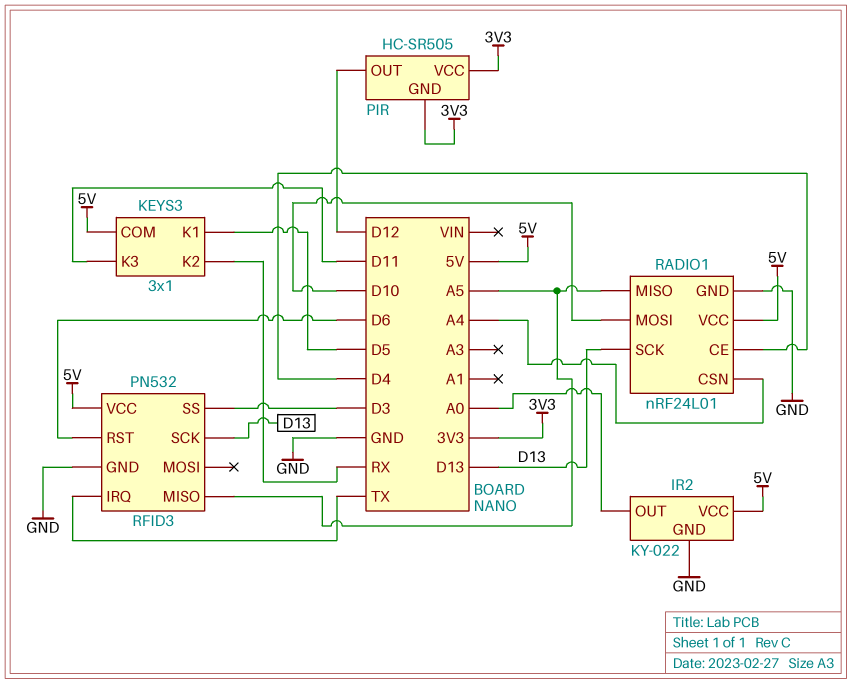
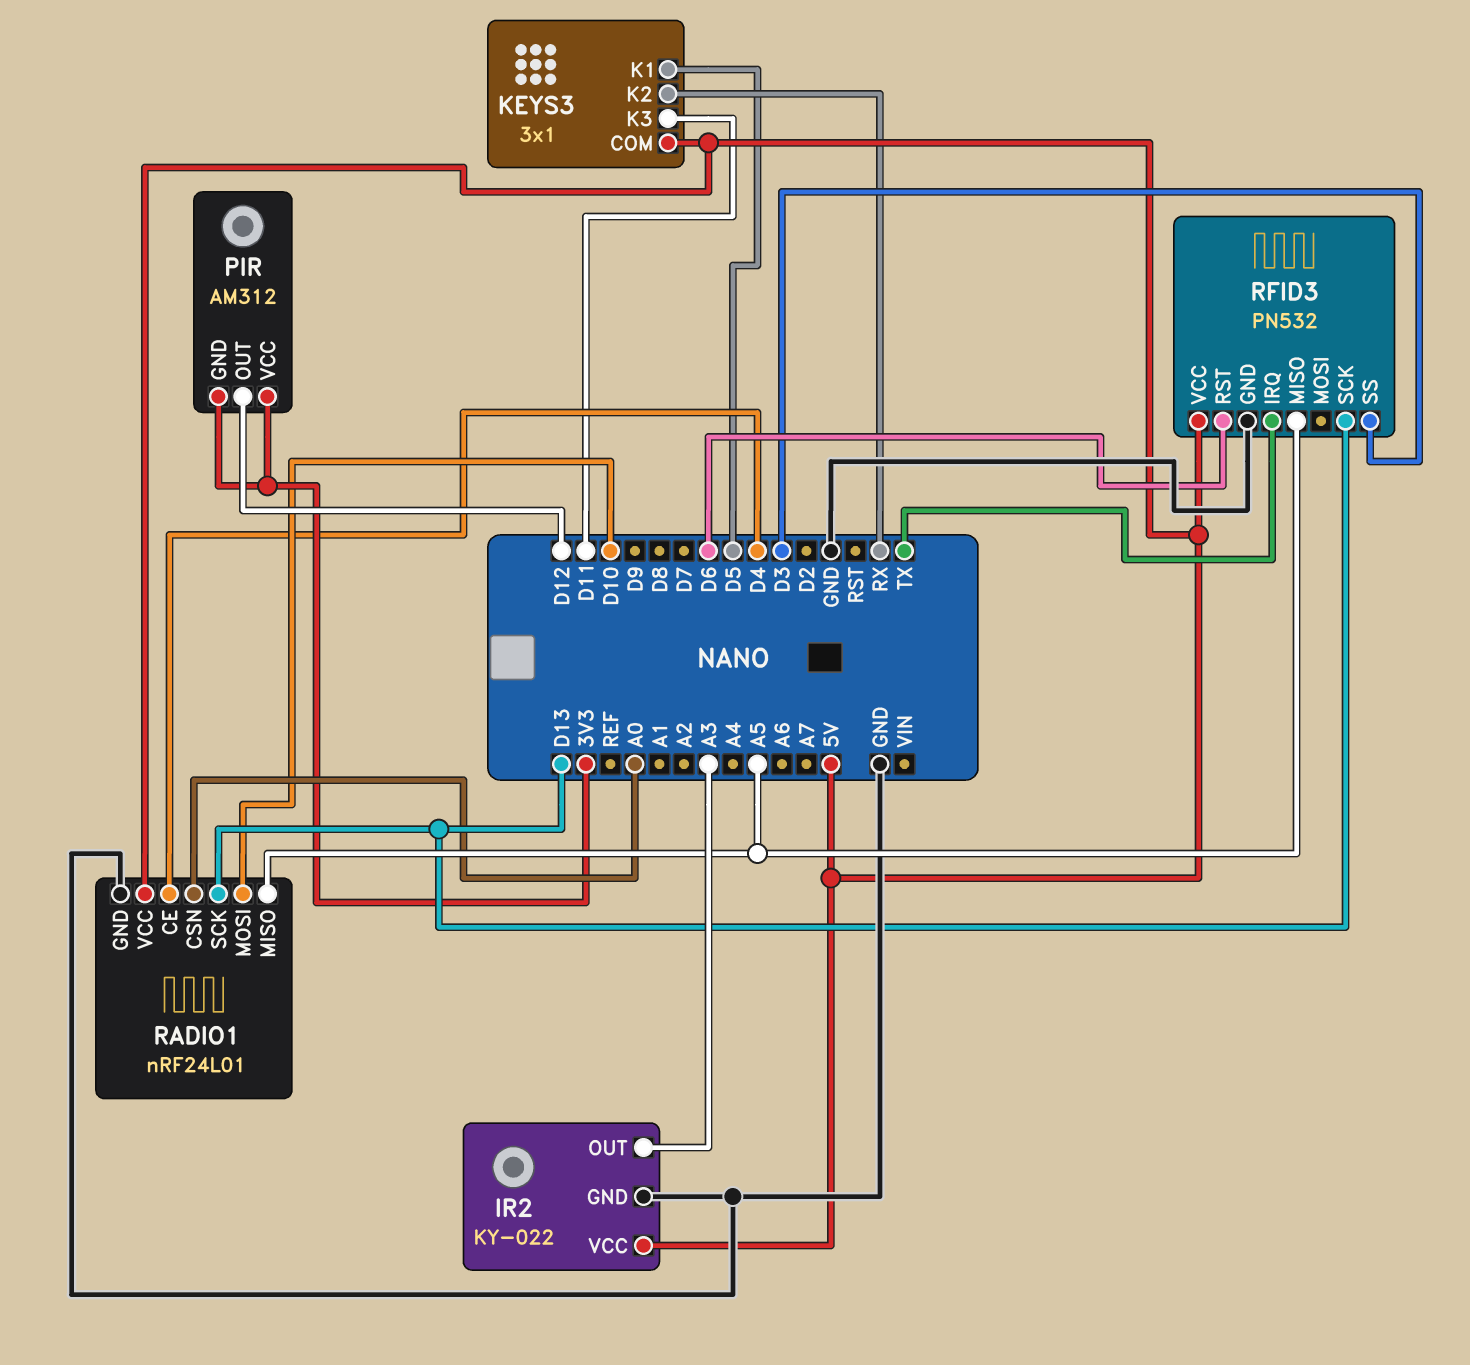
IR2 pin OUT: A0 -> A3
PIR: HC-SR505 -> AM312
RADIO1 pin CSN: A4 -> A0

